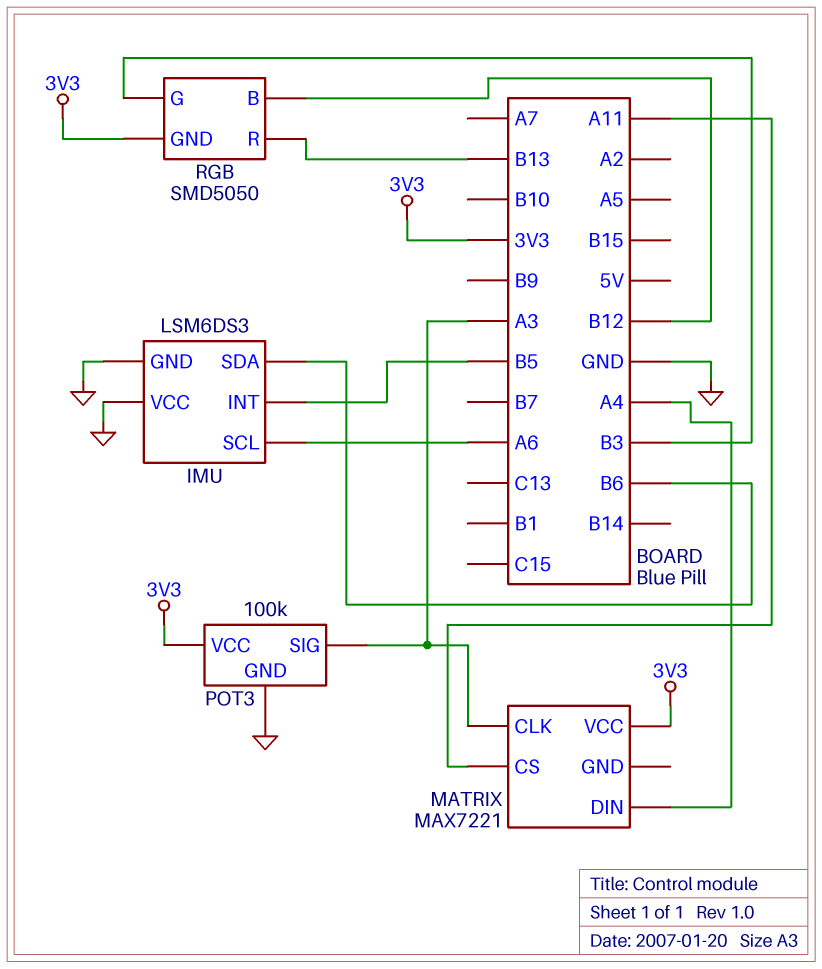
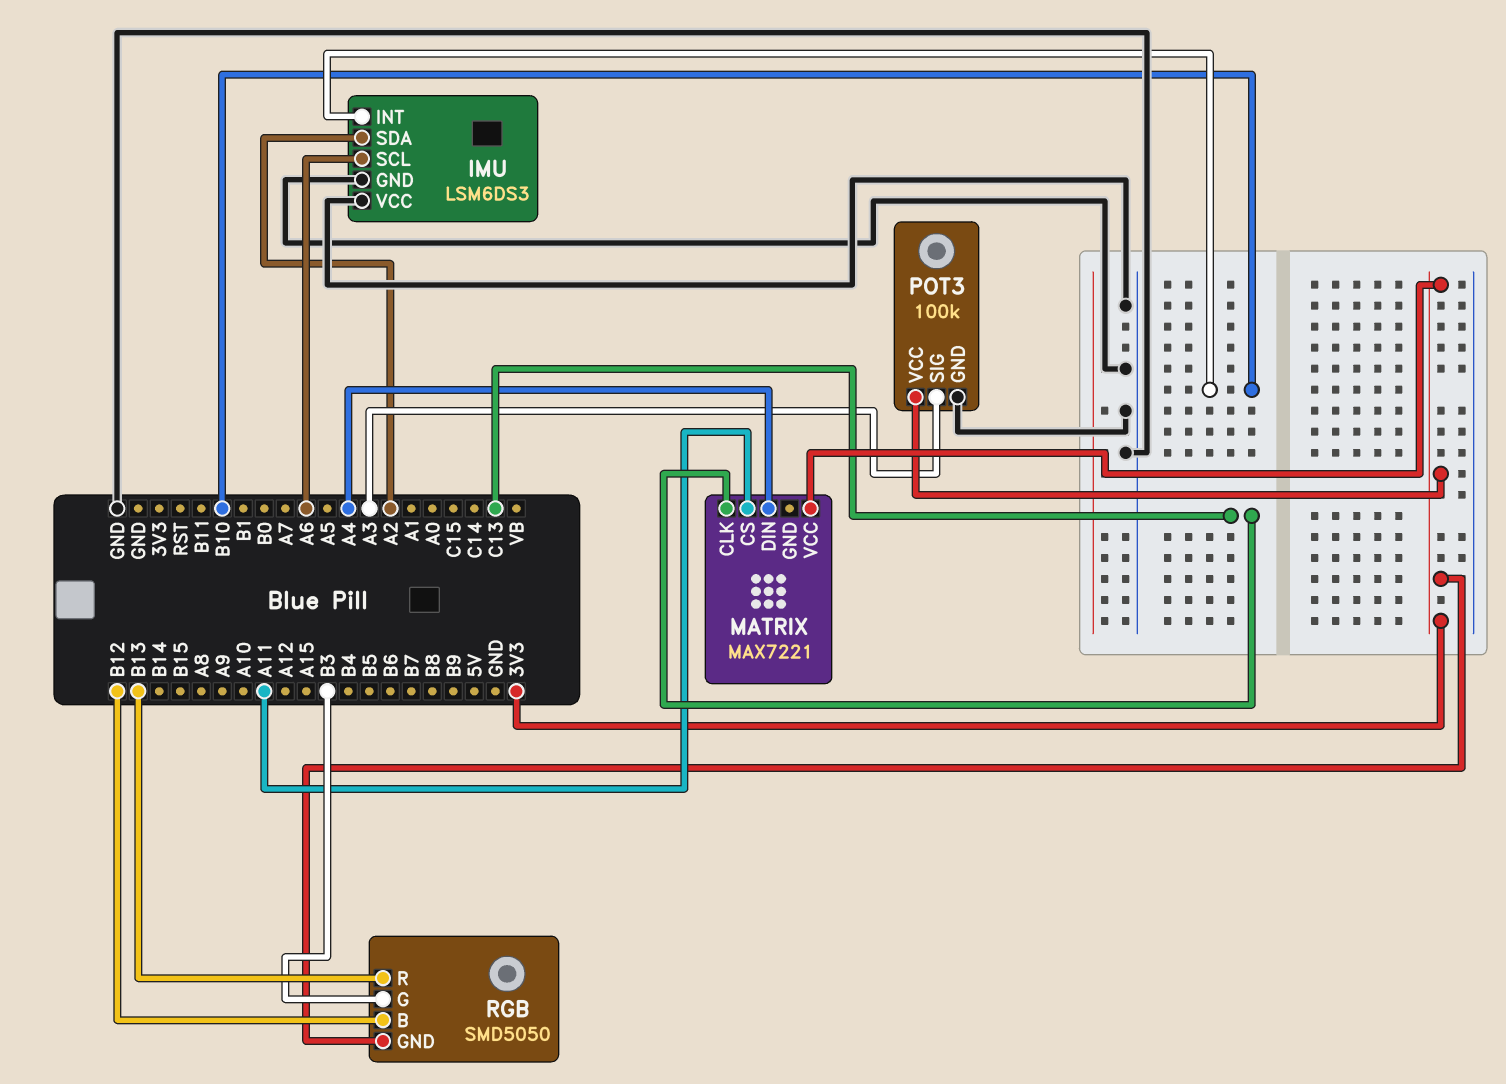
IMU pin INT: B5 -> B10
IMU pin SDA: B6 -> A2
MATRIX pin CLK: A3 -> C13

